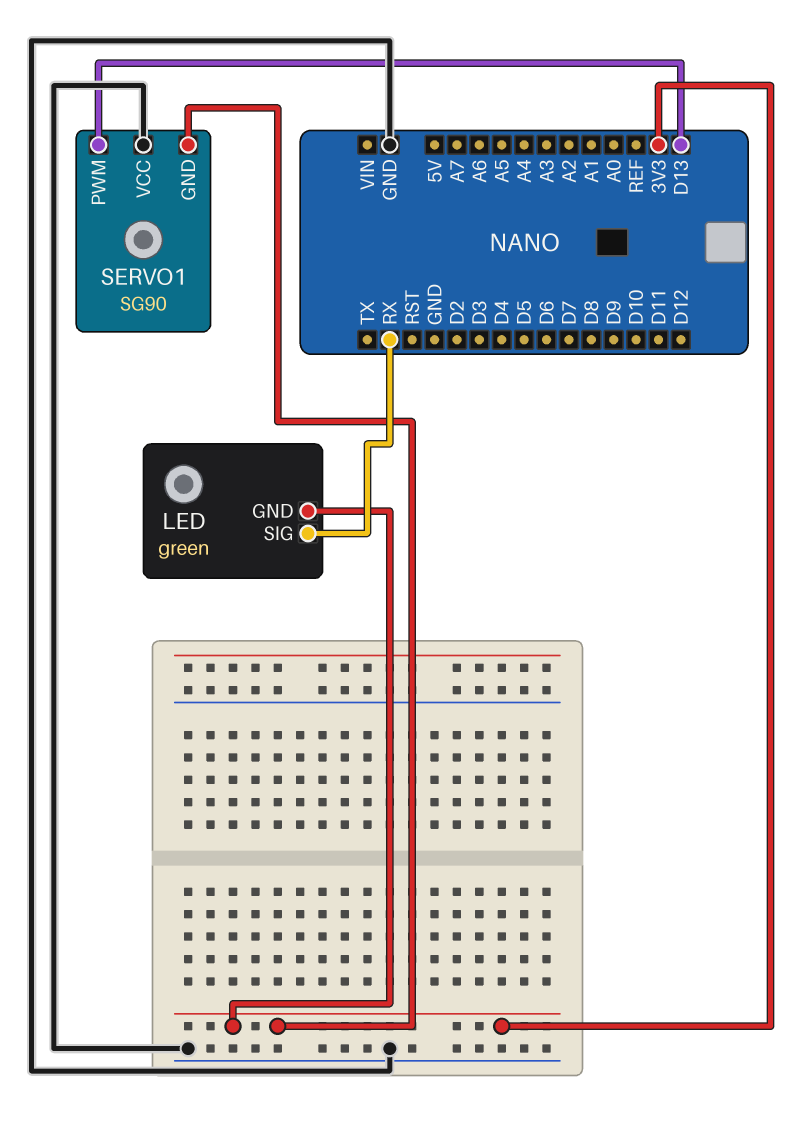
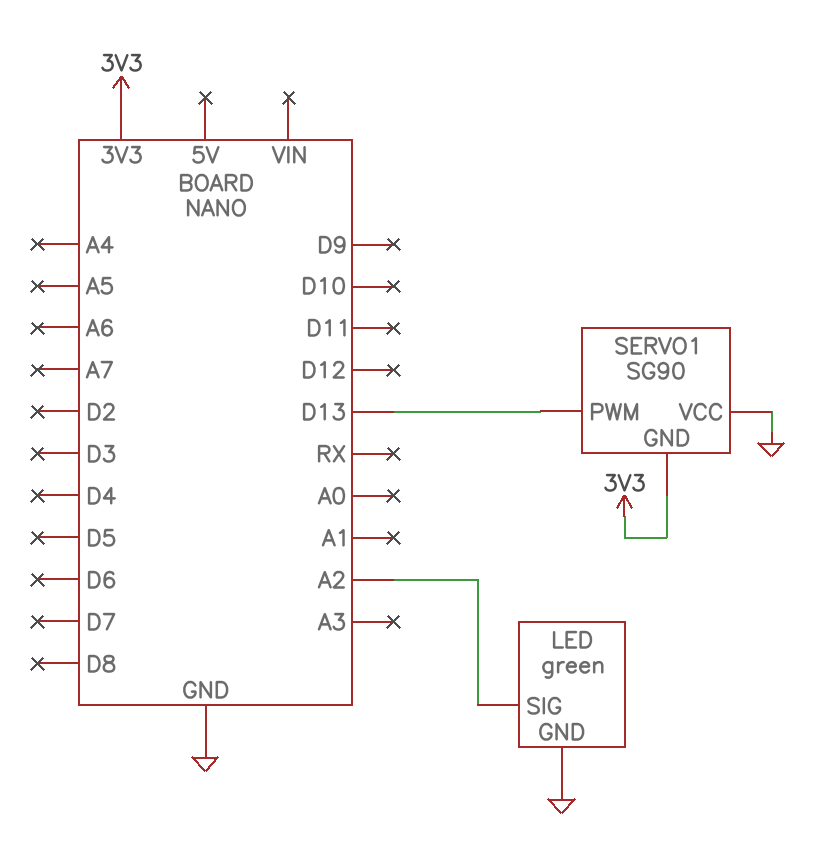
LED pin GND: 3V3 -> GND
LED pin SIG: RX -> A2

